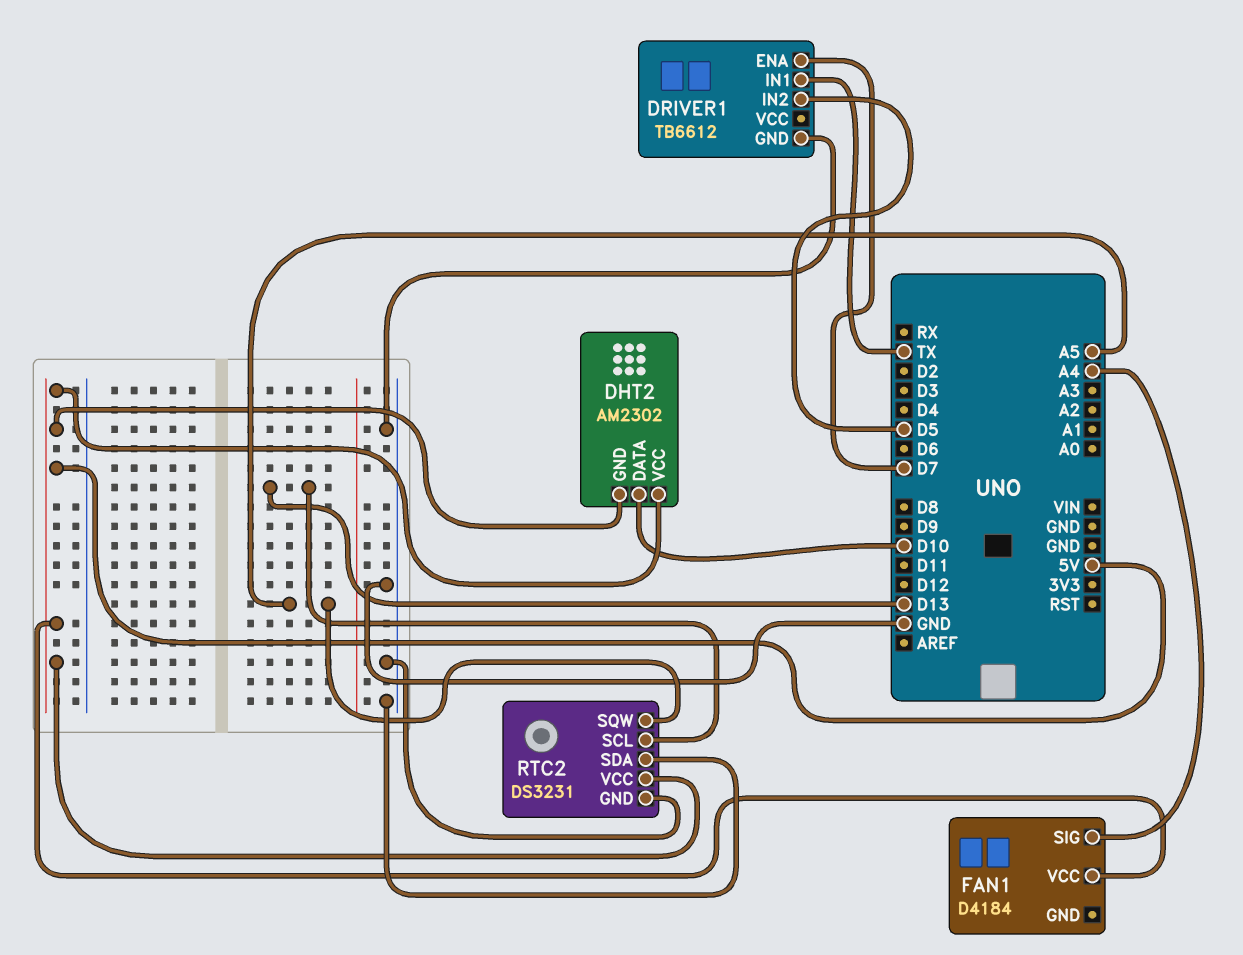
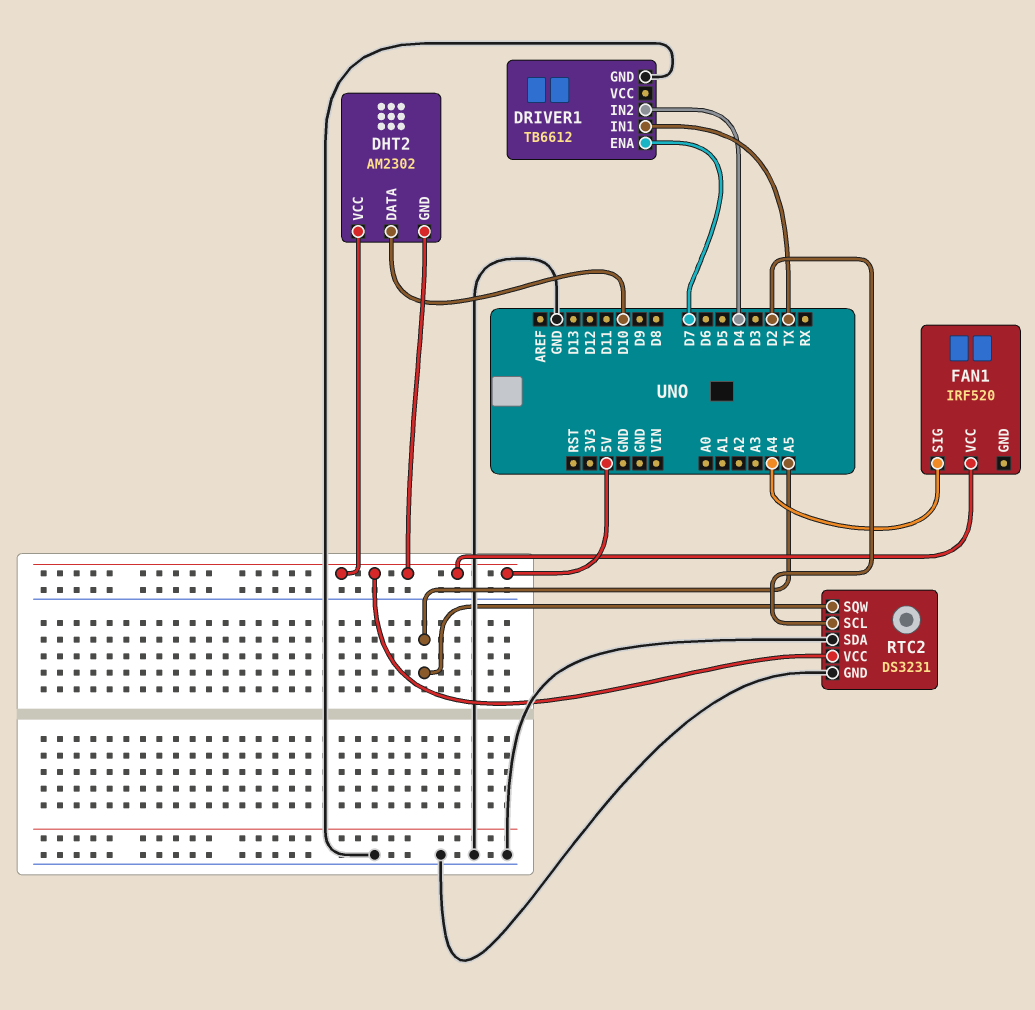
DRIVER1 pin IN2: D5 -> D4
FAN1: D4184 -> IRF520
RTC2 pin SCL: D13 -> D2

